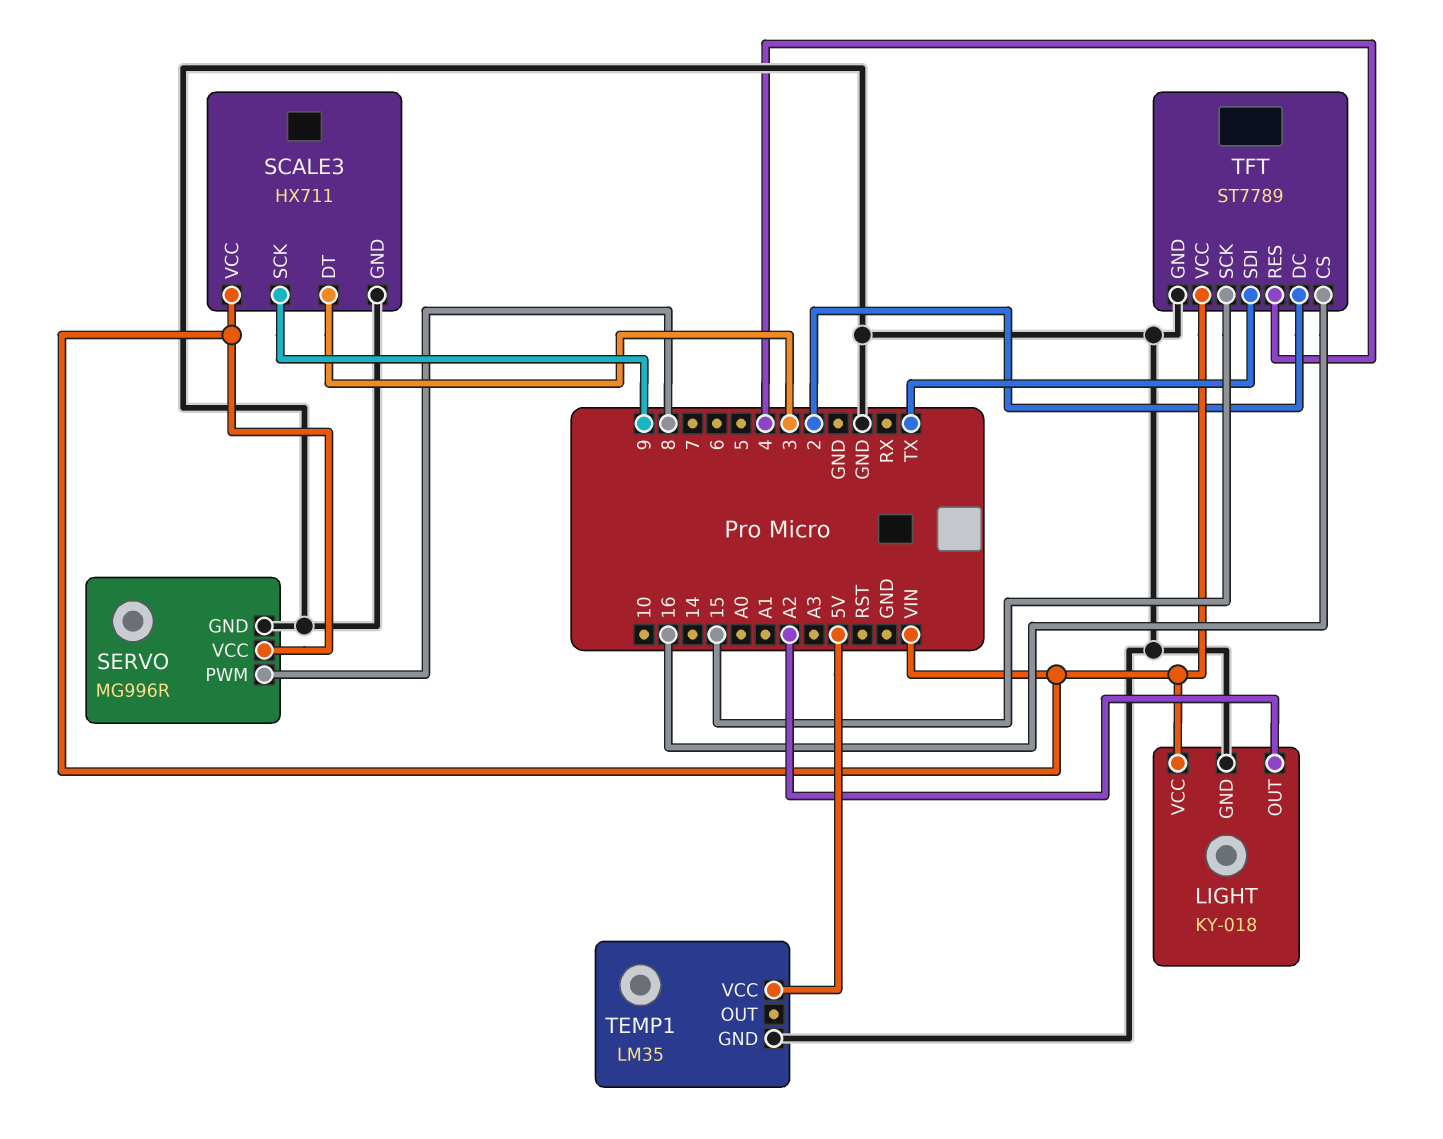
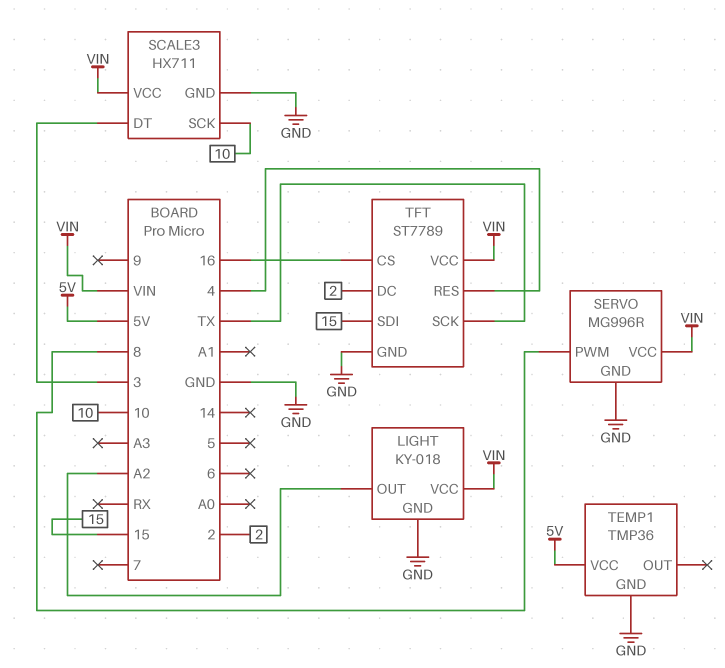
SCALE3 pin SCK: 9 -> 10
TEMP1: LM35 -> TMP36
TFT pin SCK: 15 -> TX
TFT pin SDI: TX -> 15

